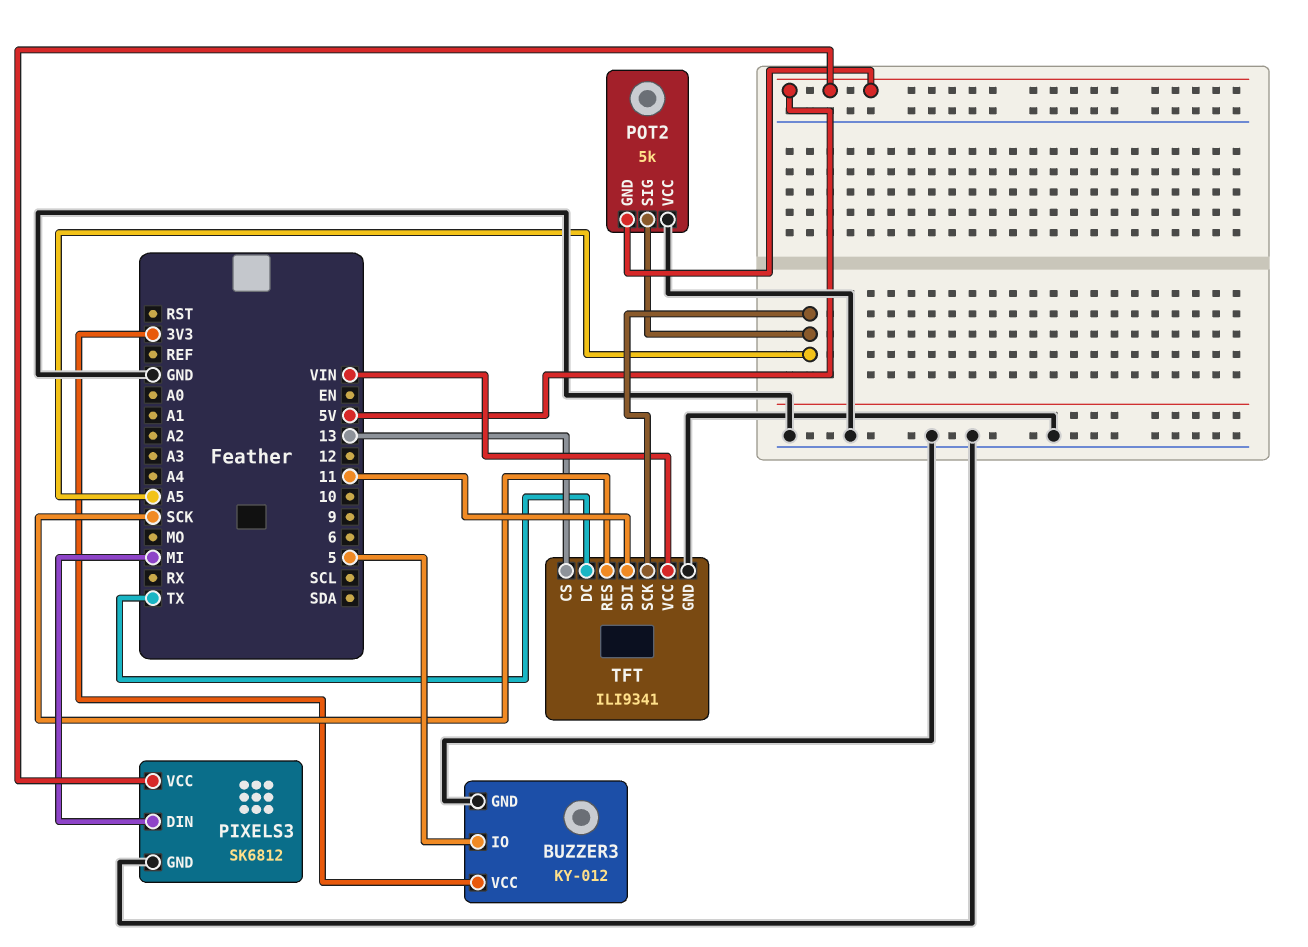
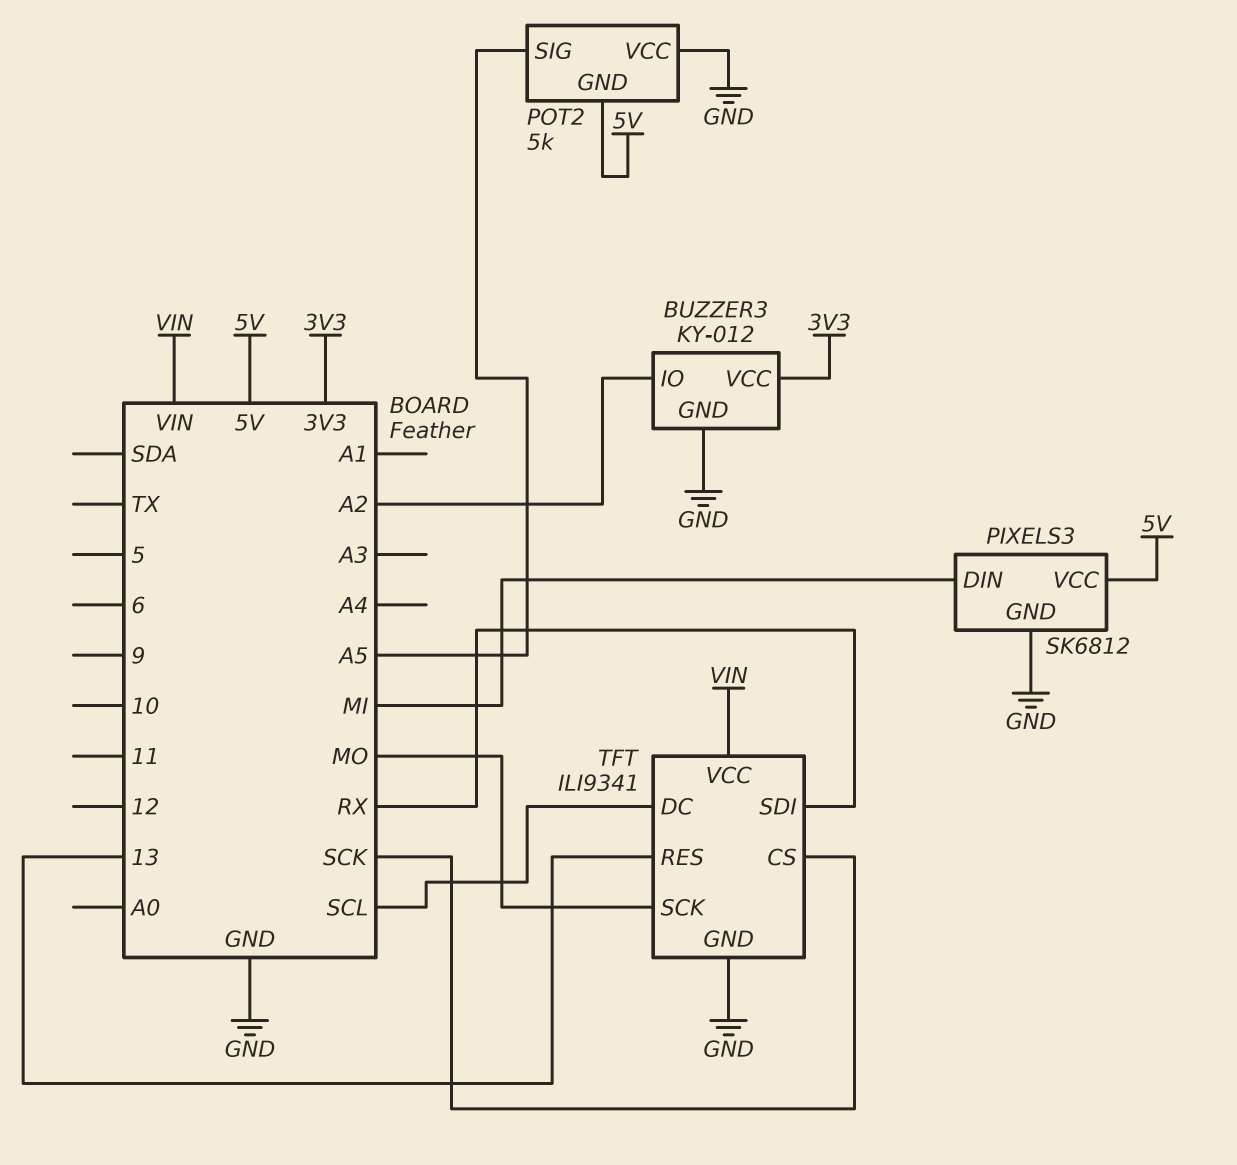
BUZZER3 pin IO: 5 -> A2
TFT pin CS: 13 -> SCK
TFT pin DC: TX -> SCL
TFT pin RES: SCK -> 13
TFT pin SCK: A5 -> MO
TFT pin SDI: 11 -> RX

